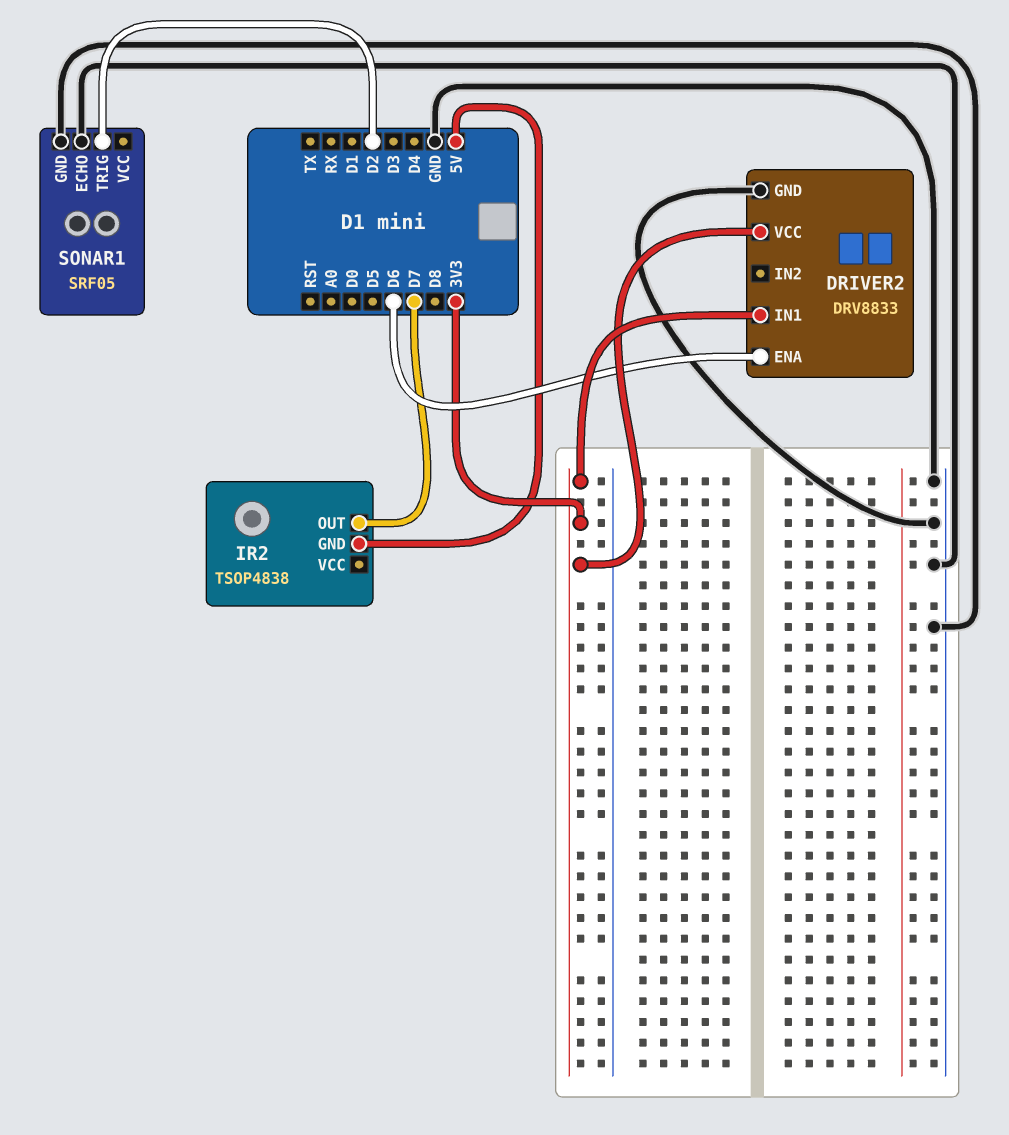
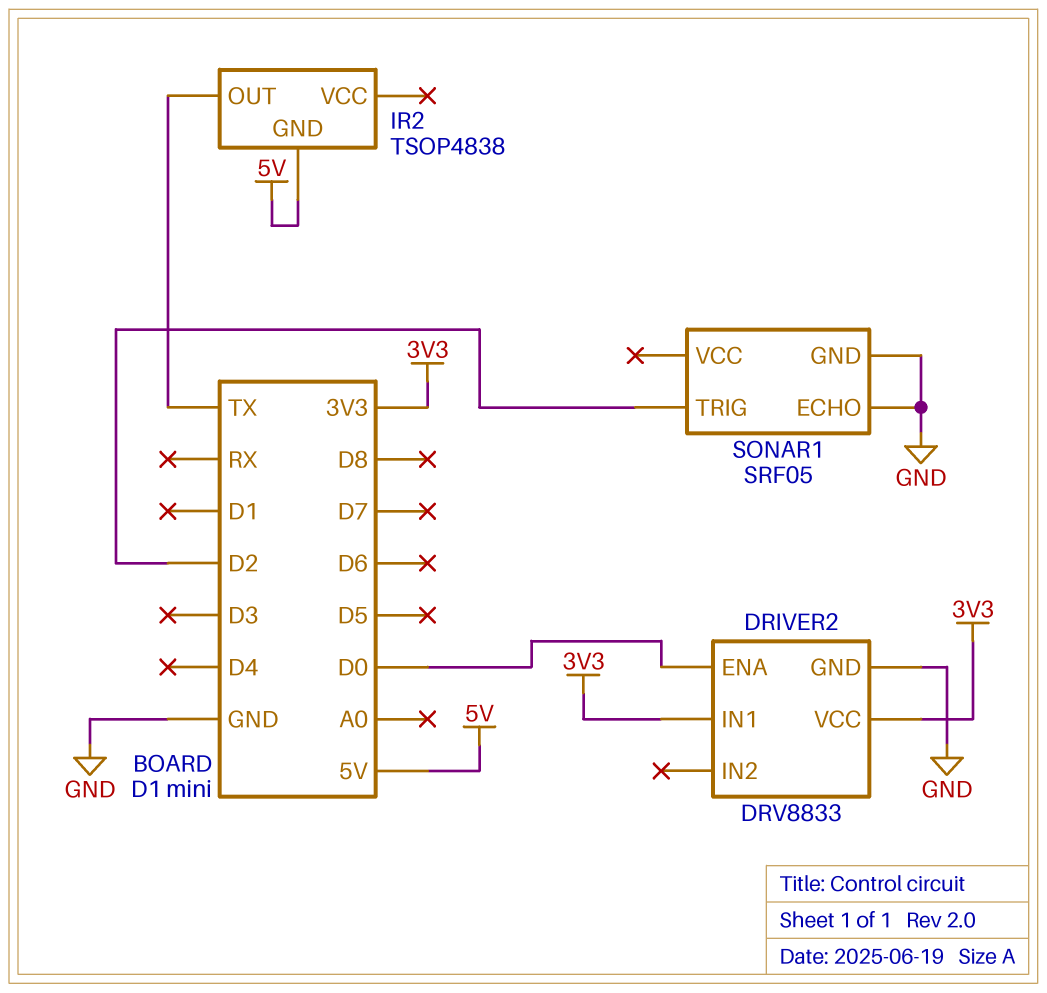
DRIVER2 pin ENA: D6 -> D0
IR2 pin OUT: D7 -> TX

